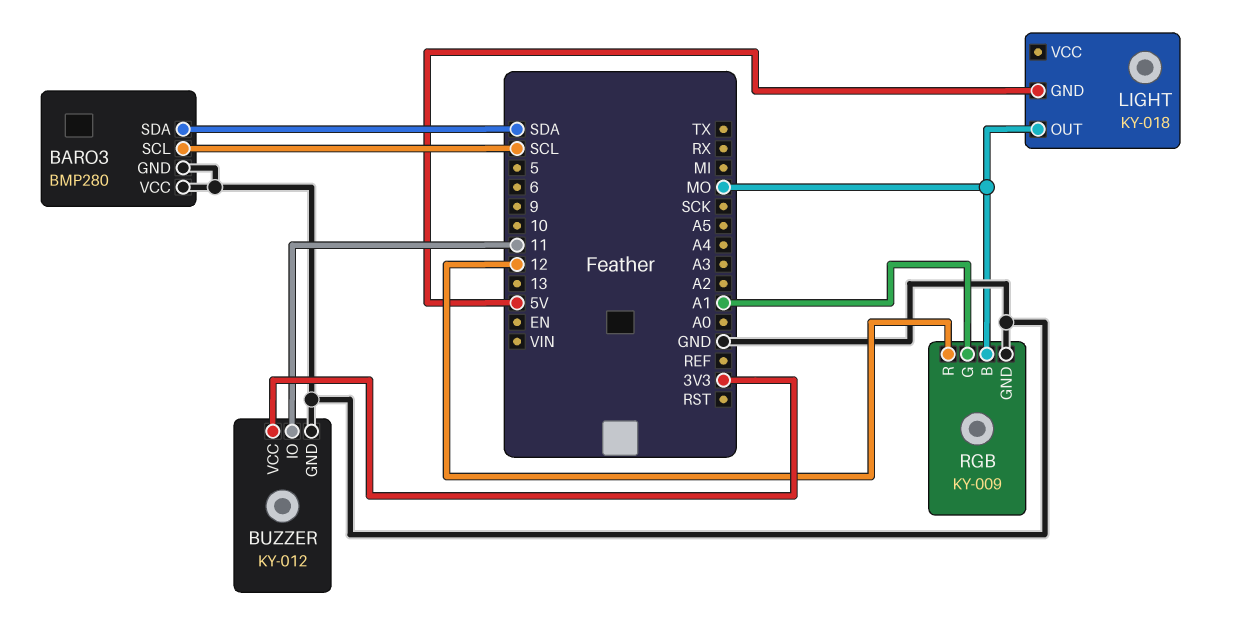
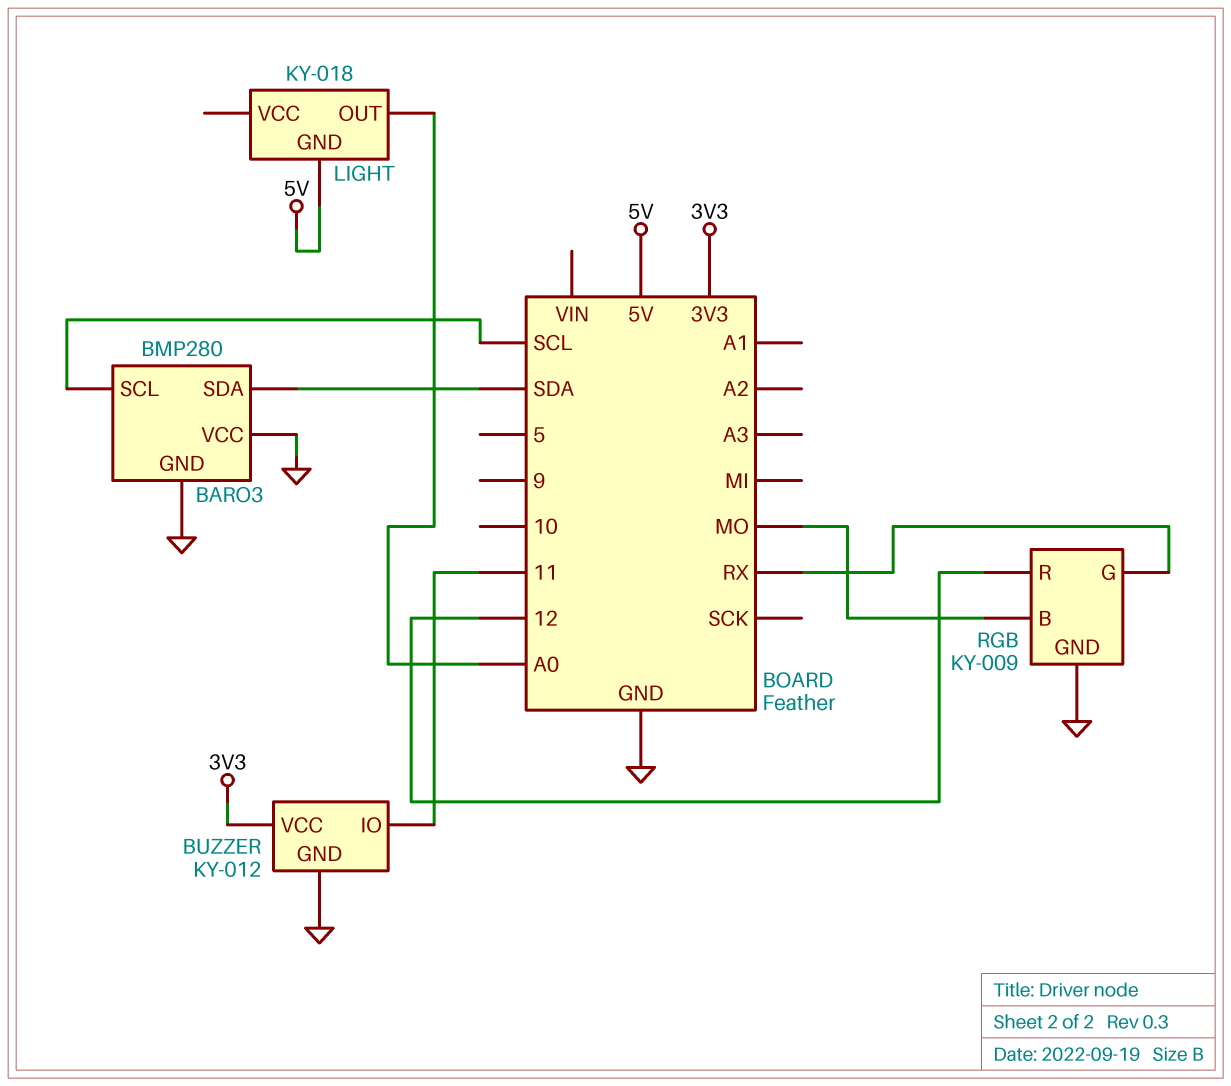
LIGHT pin OUT: MO -> A0
RGB pin G: A1 -> RX

